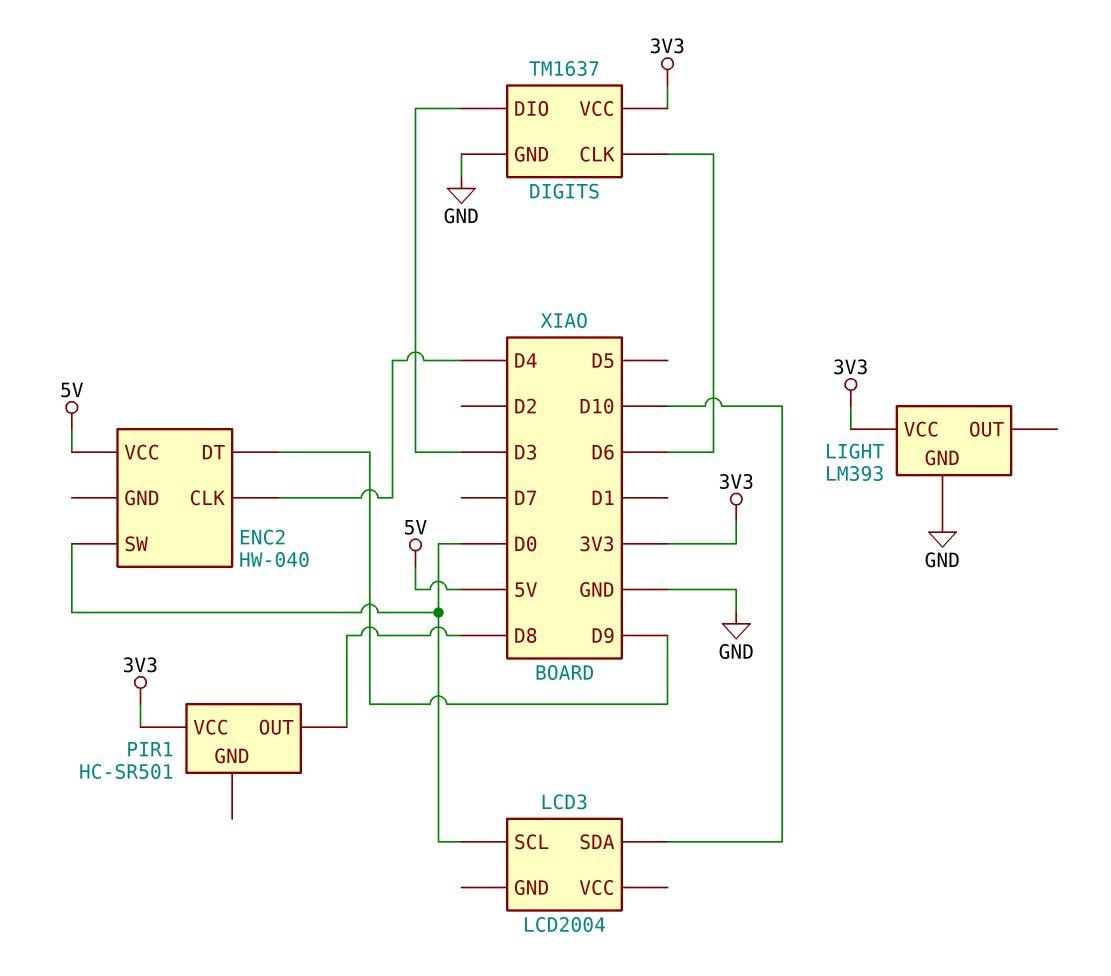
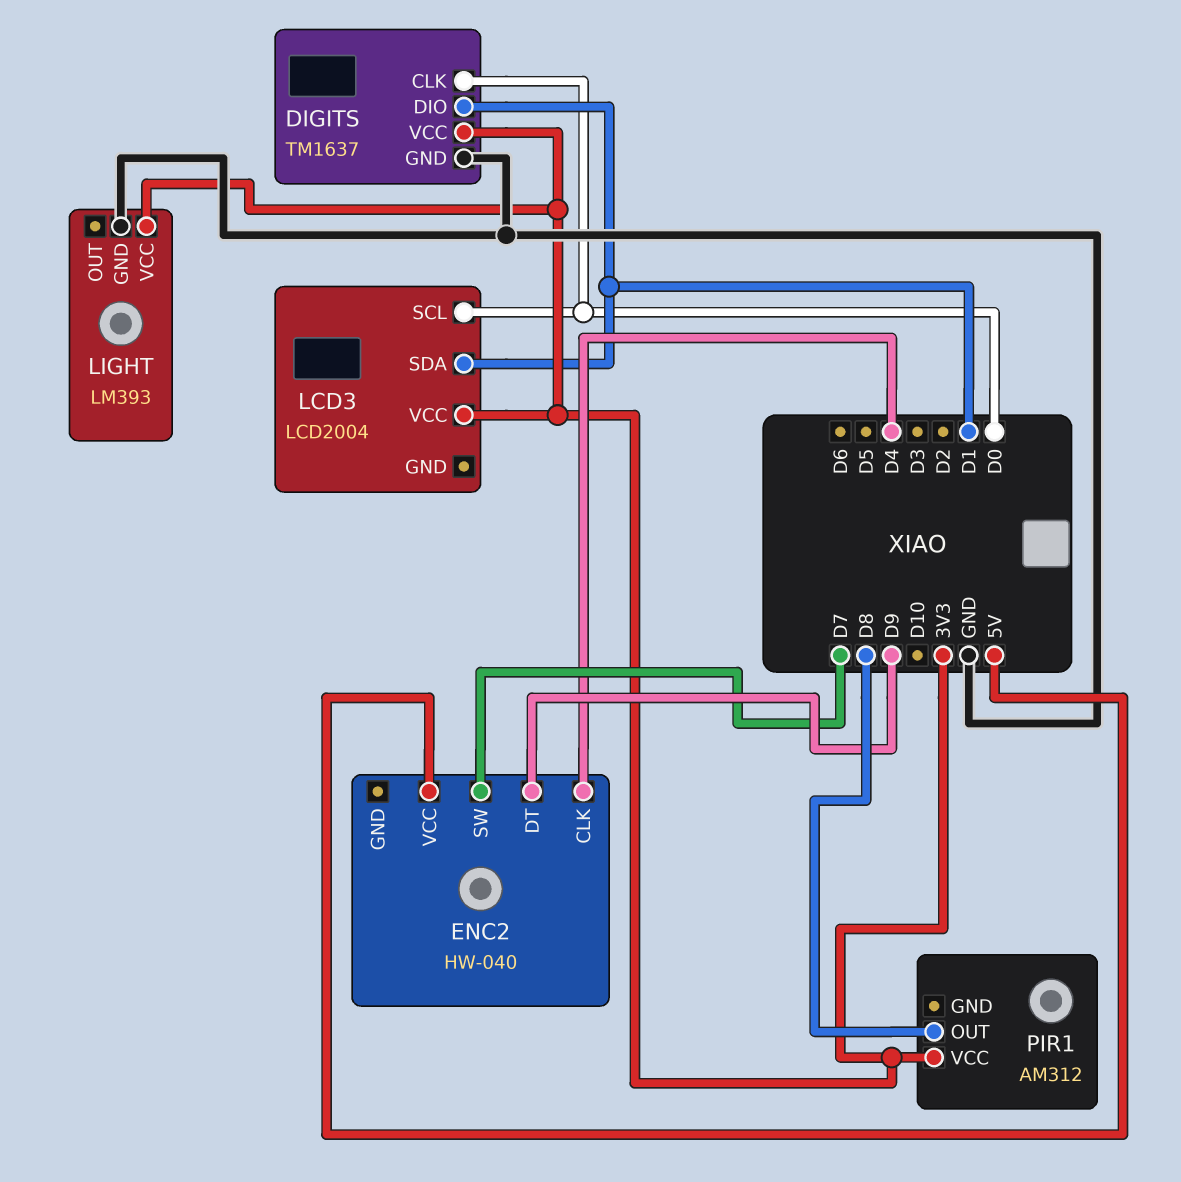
DIGITS pin CLK: D6 -> D0
DIGITS pin DIO: D3 -> D1
ENC2 pin SW: D0 -> D7
LCD3 pin SDA: D10 -> D1
LCD3 pin VCC: none -> 3V3
PIR1: HC-SR501 -> AM312

